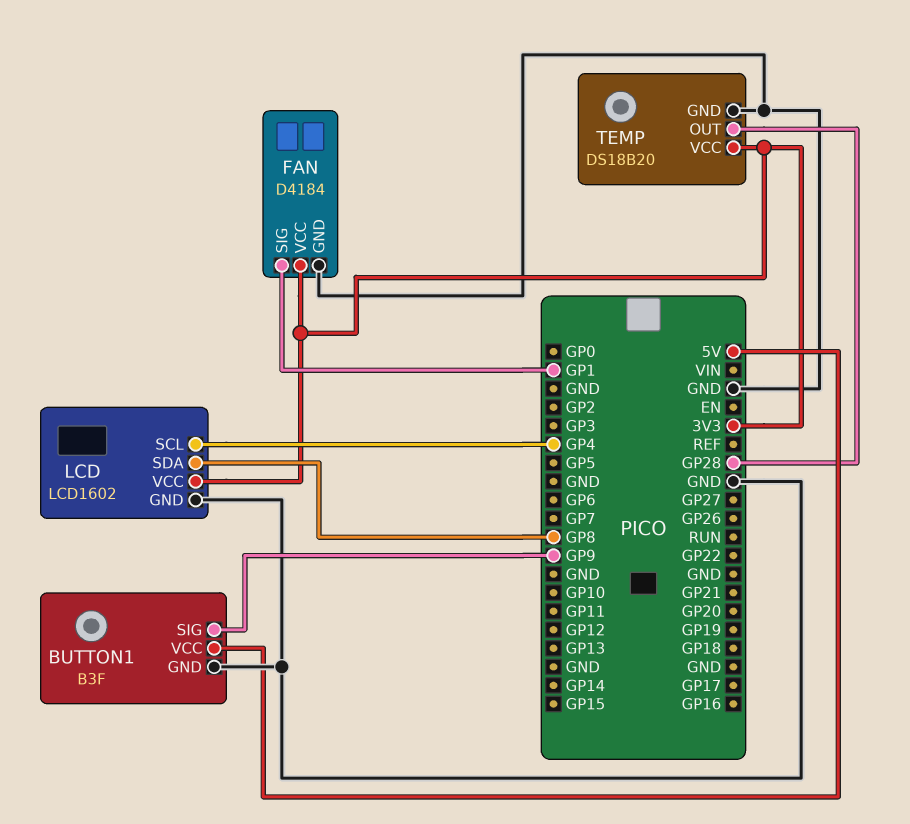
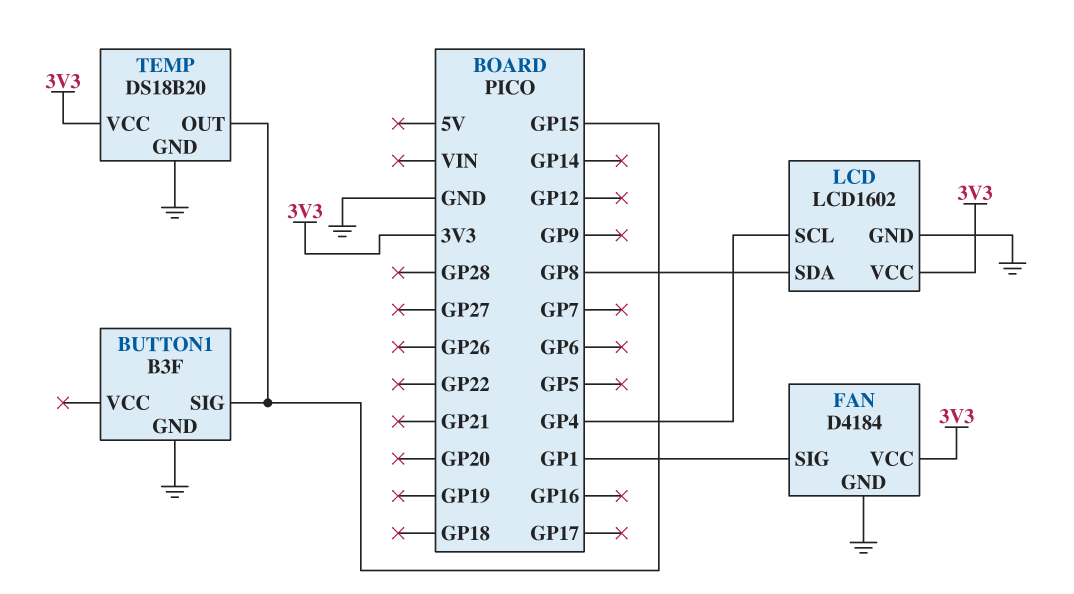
BUTTON1 pin SIG: GP9 -> GP15
BUTTON1 pin VCC: 5V -> none
TEMP pin OUT: GP28 -> GP15

